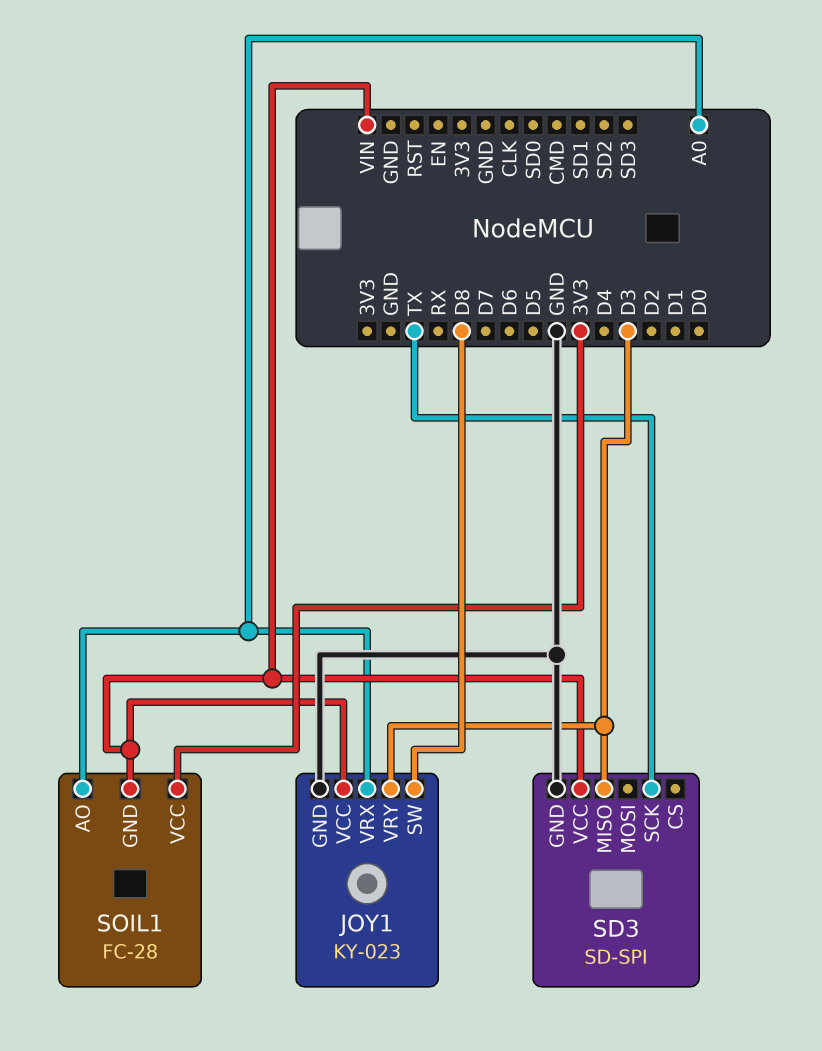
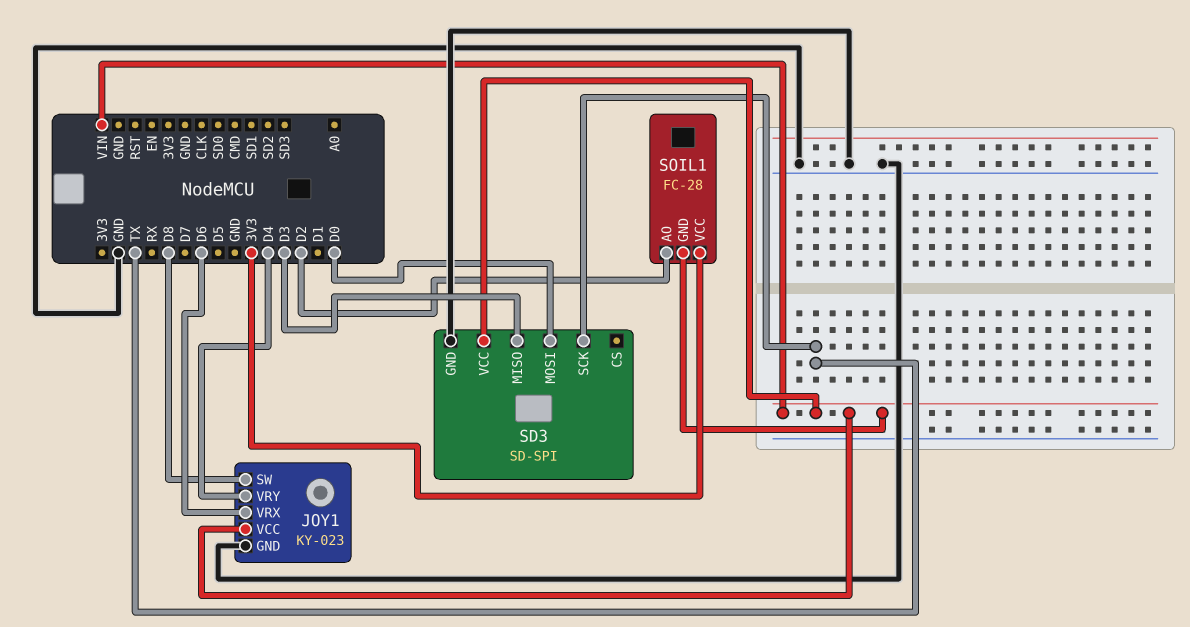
JOY1 pin VRX: A0 -> D6
JOY1 pin VRY: D3 -> D4
SD3 pin MOSI: none -> D0
SOIL1 pin AO: A0 -> D2

